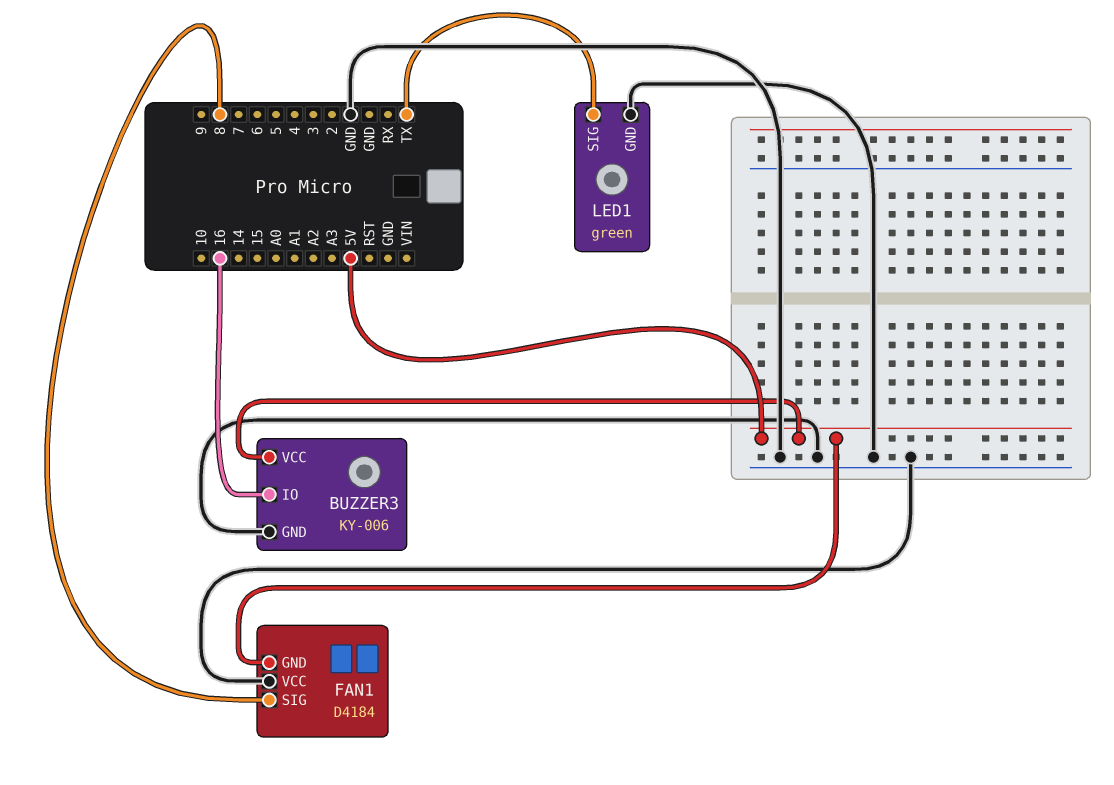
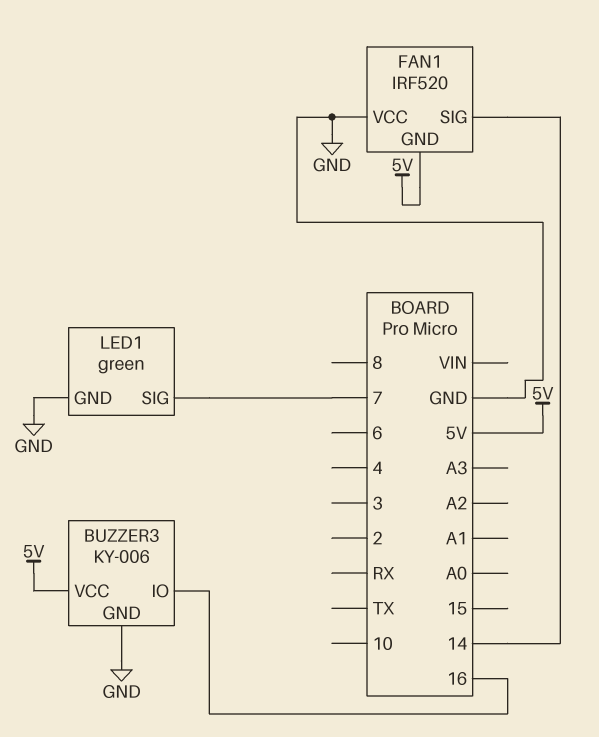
FAN1: D4184 -> IRF520
FAN1 pin SIG: 8 -> 14
LED1 pin SIG: TX -> 7

